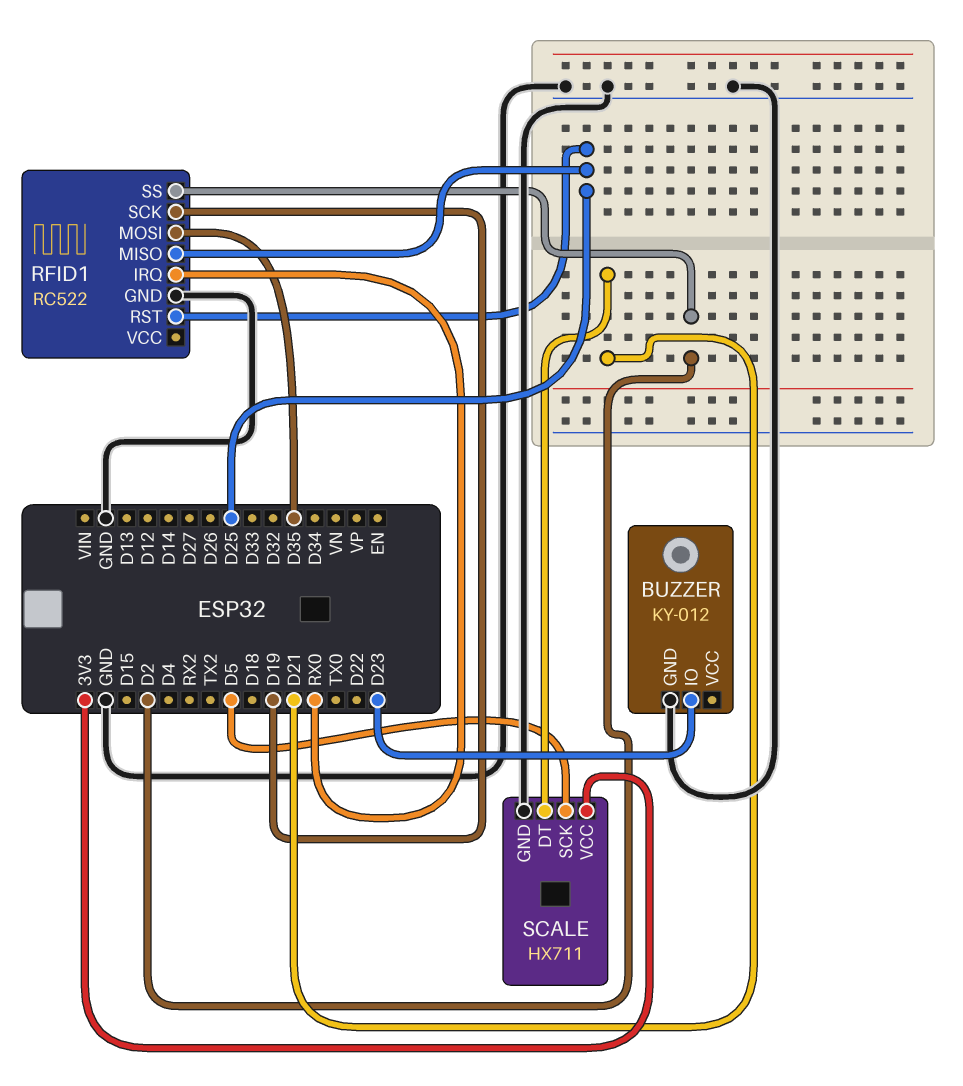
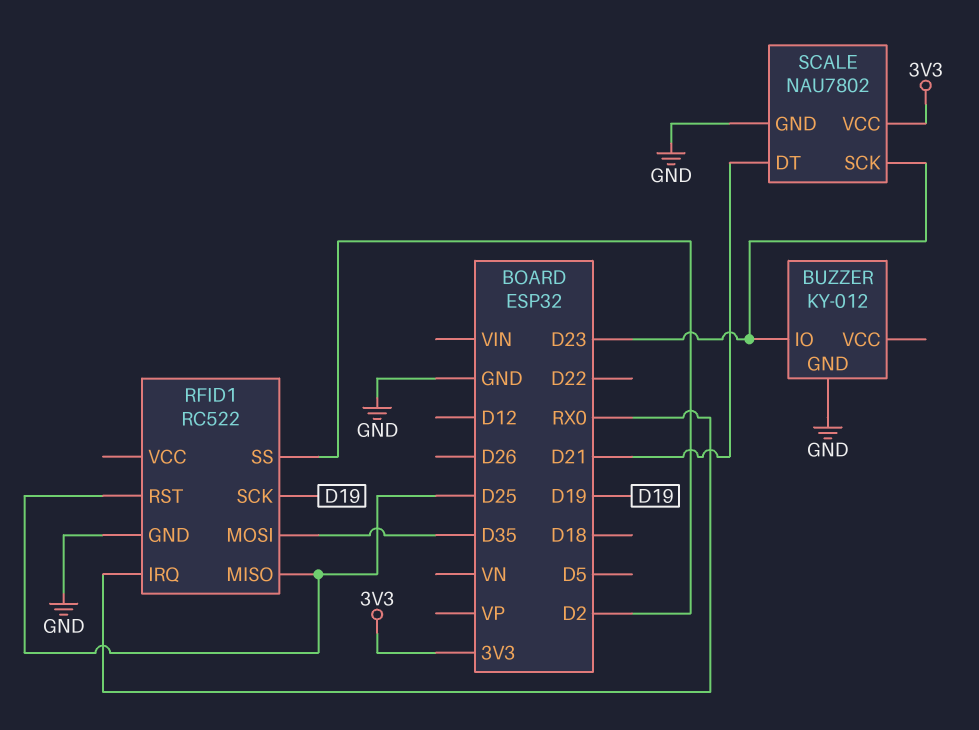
SCALE: HX711 -> NAU7802
SCALE pin SCK: D5 -> D23

